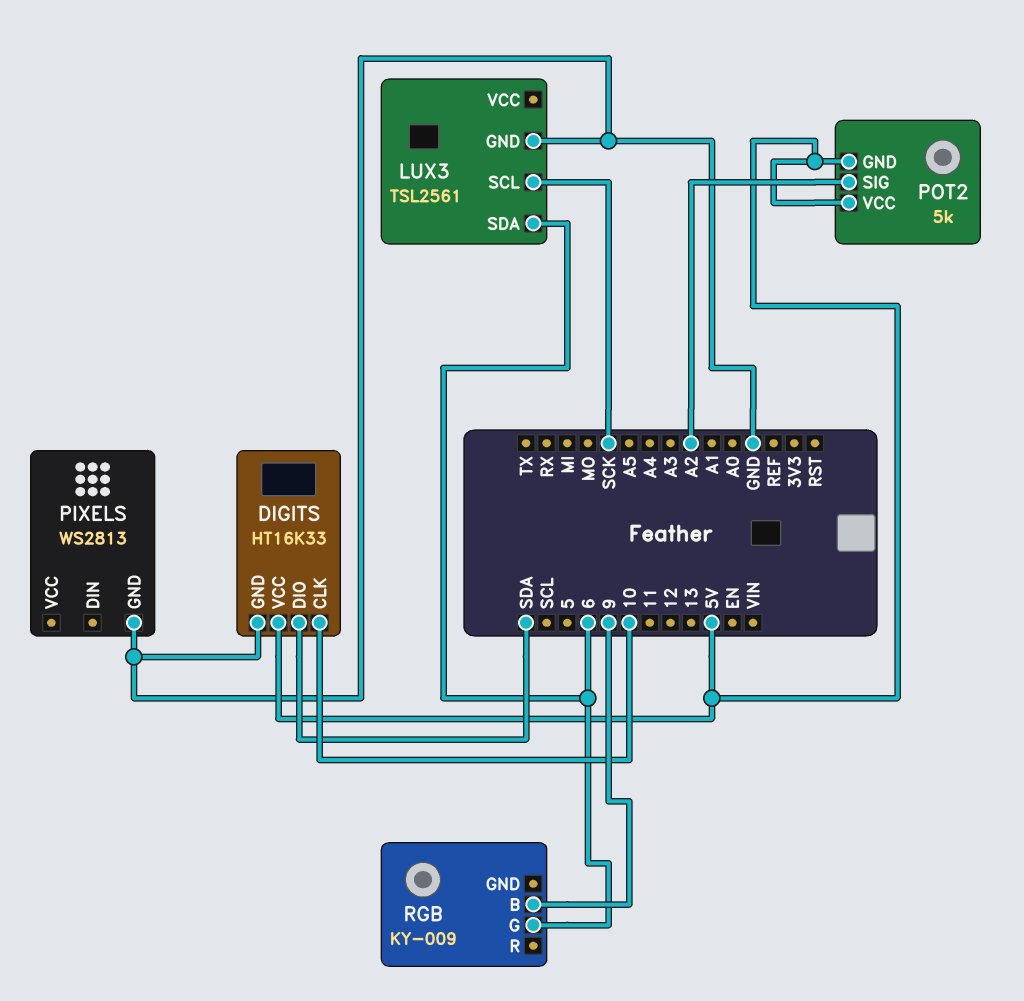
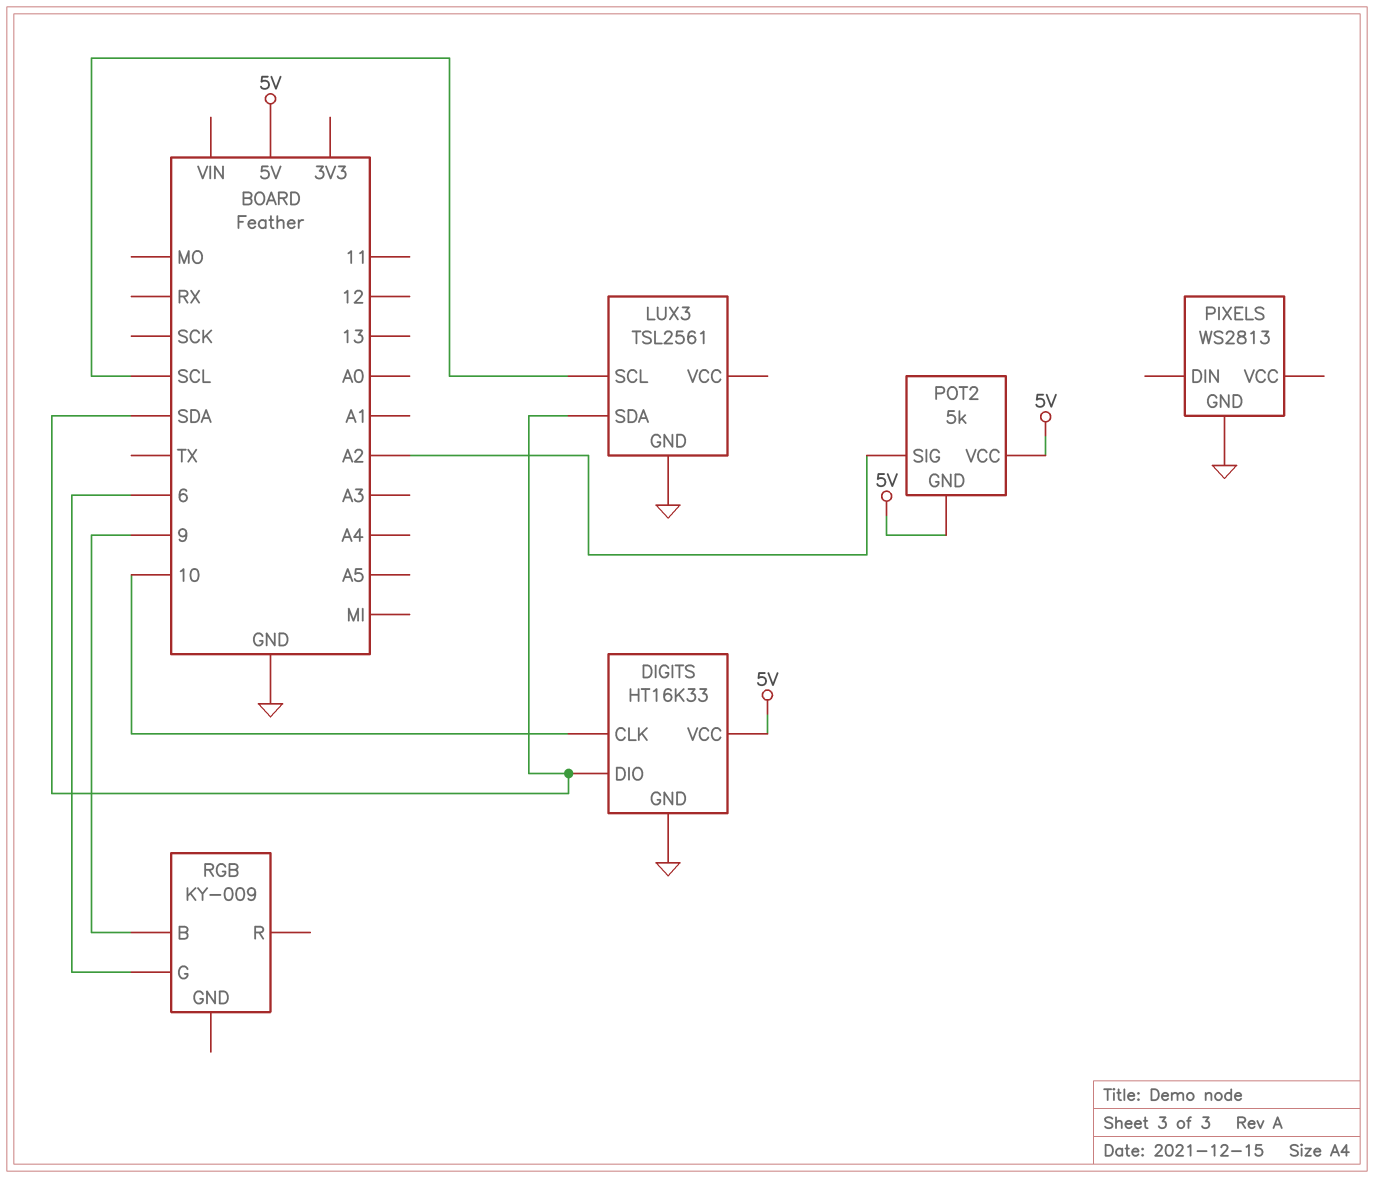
LUX3 pin SCL: SCK -> SCL
LUX3 pin SDA: 6 -> SDA

